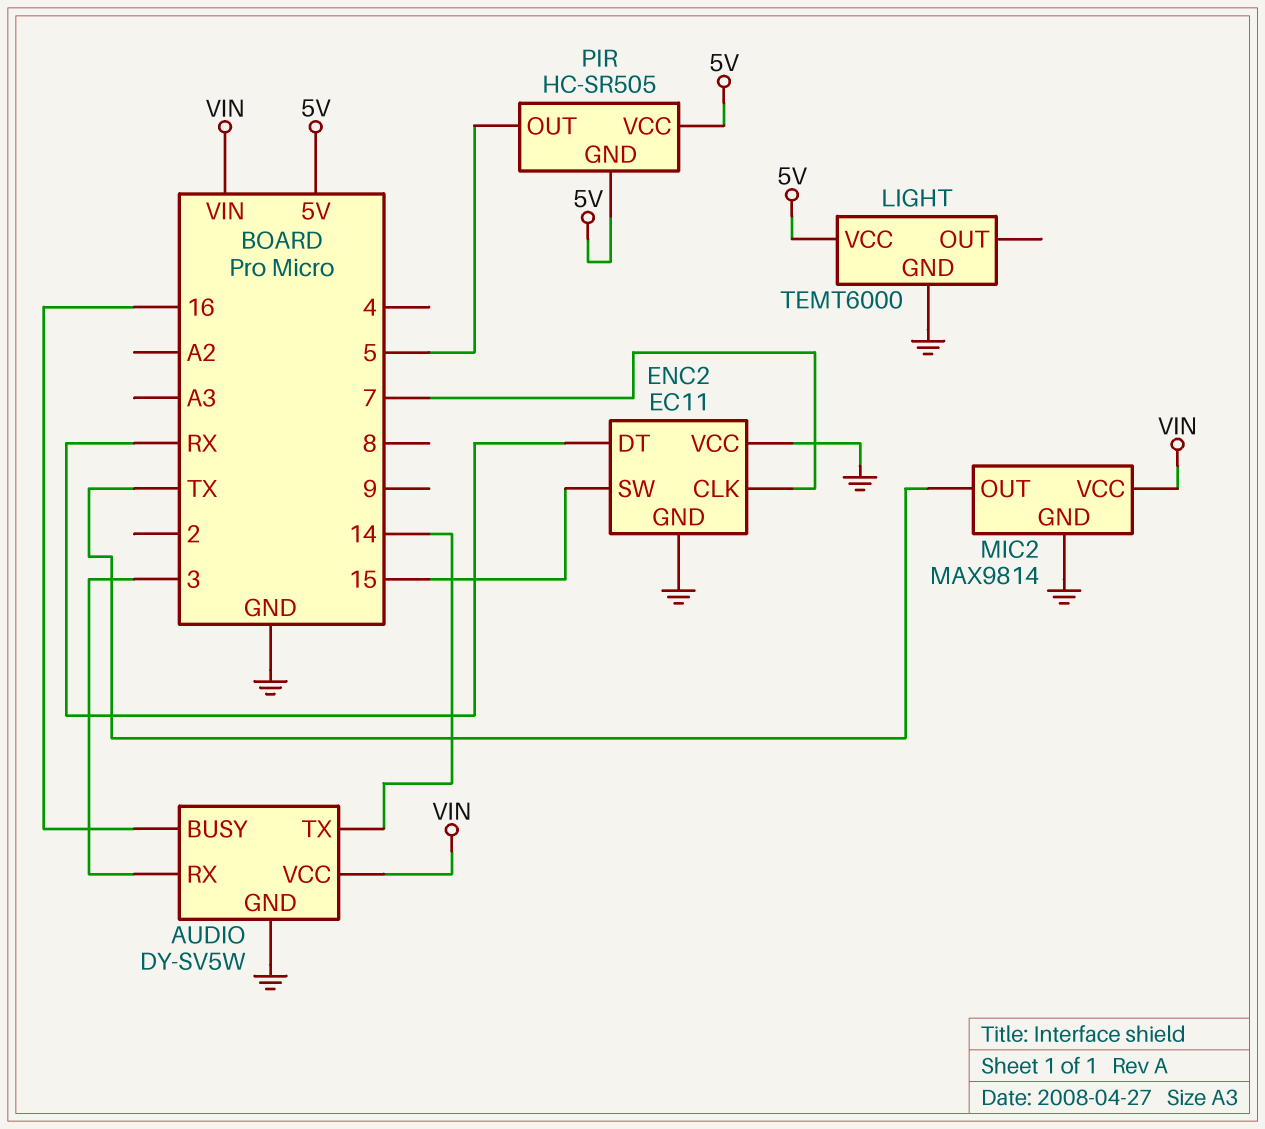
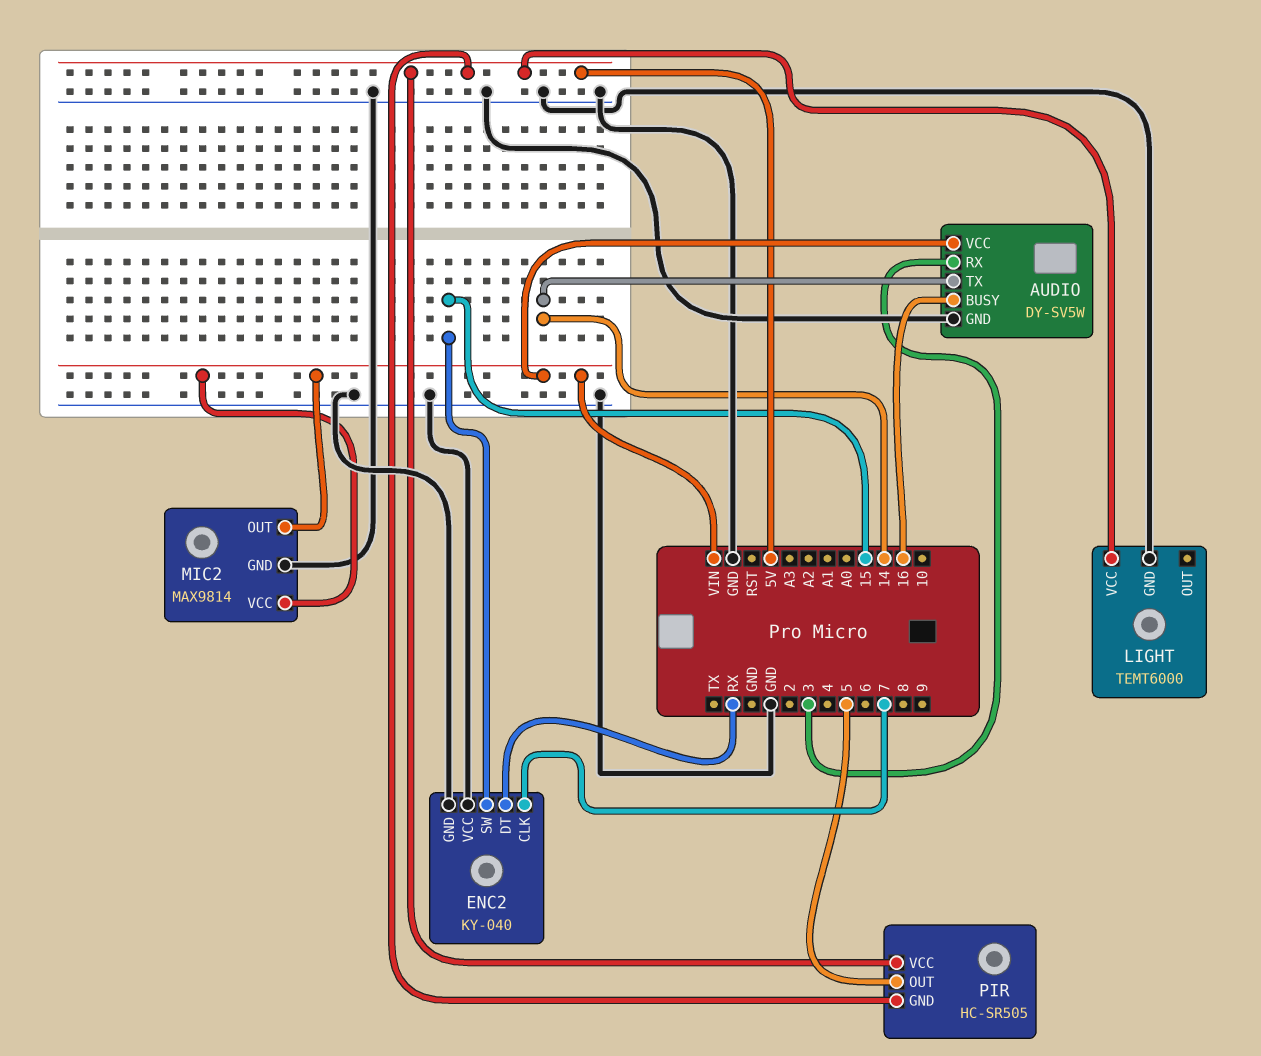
ENC2: EC11 -> KY-040
MIC2 pin OUT: TX -> VIN

